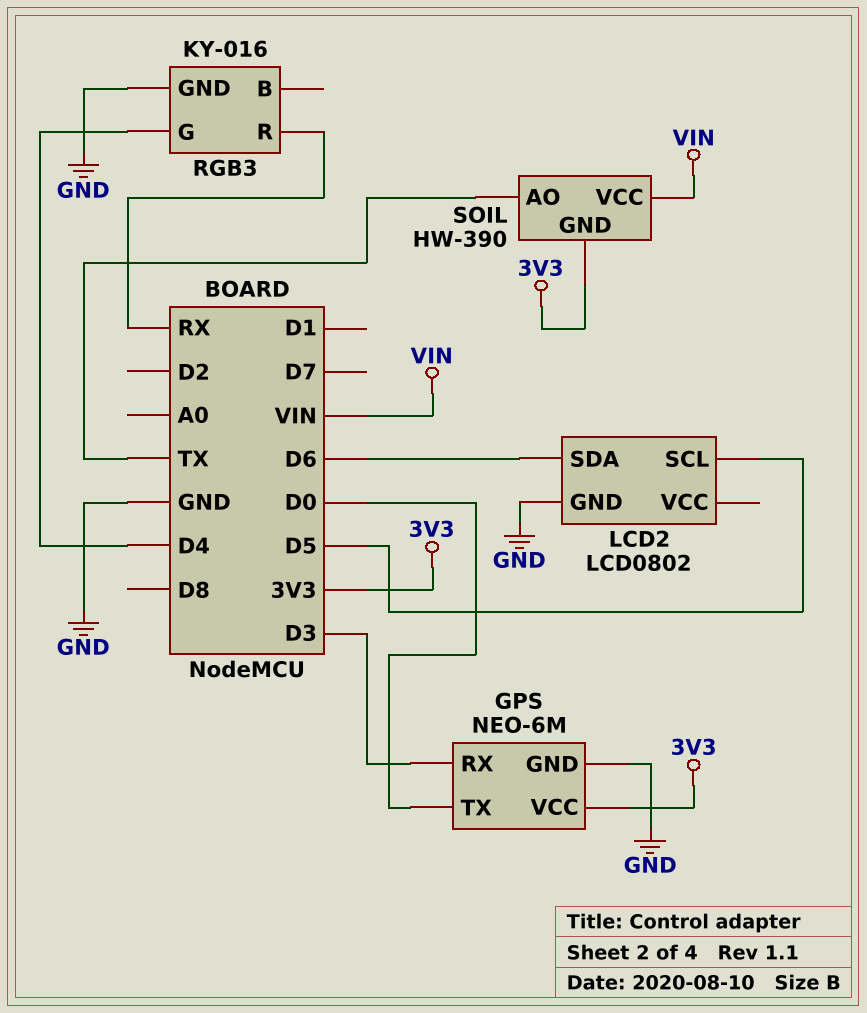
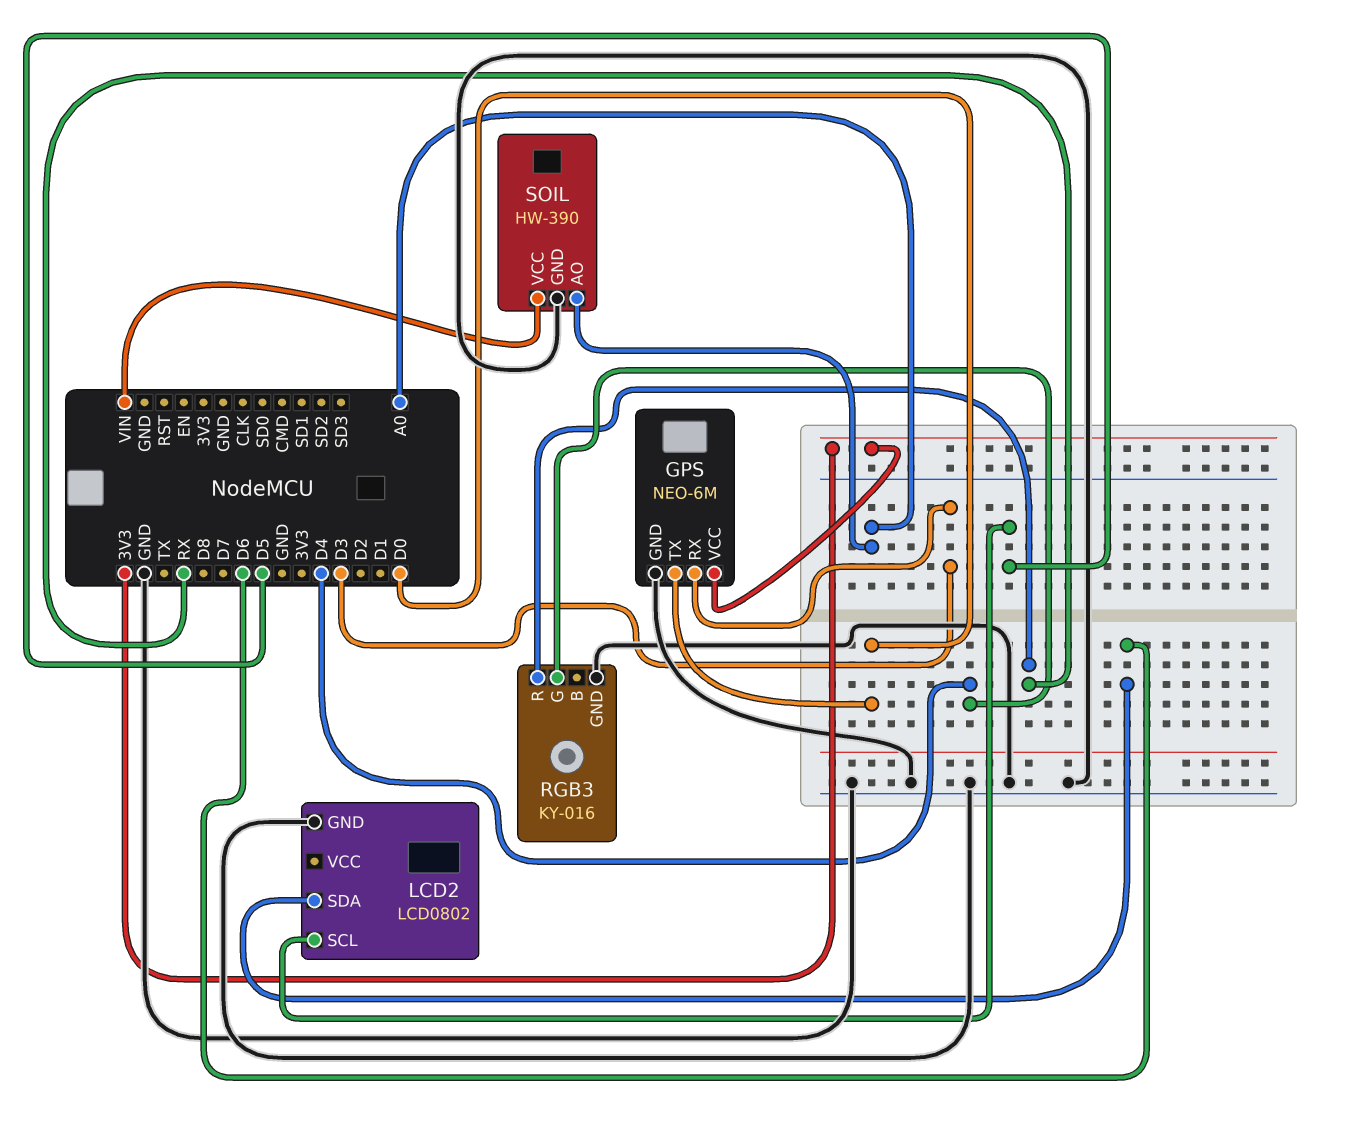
SOIL pin AO: TX -> A0
SOIL pin GND: 3V3 -> GND

